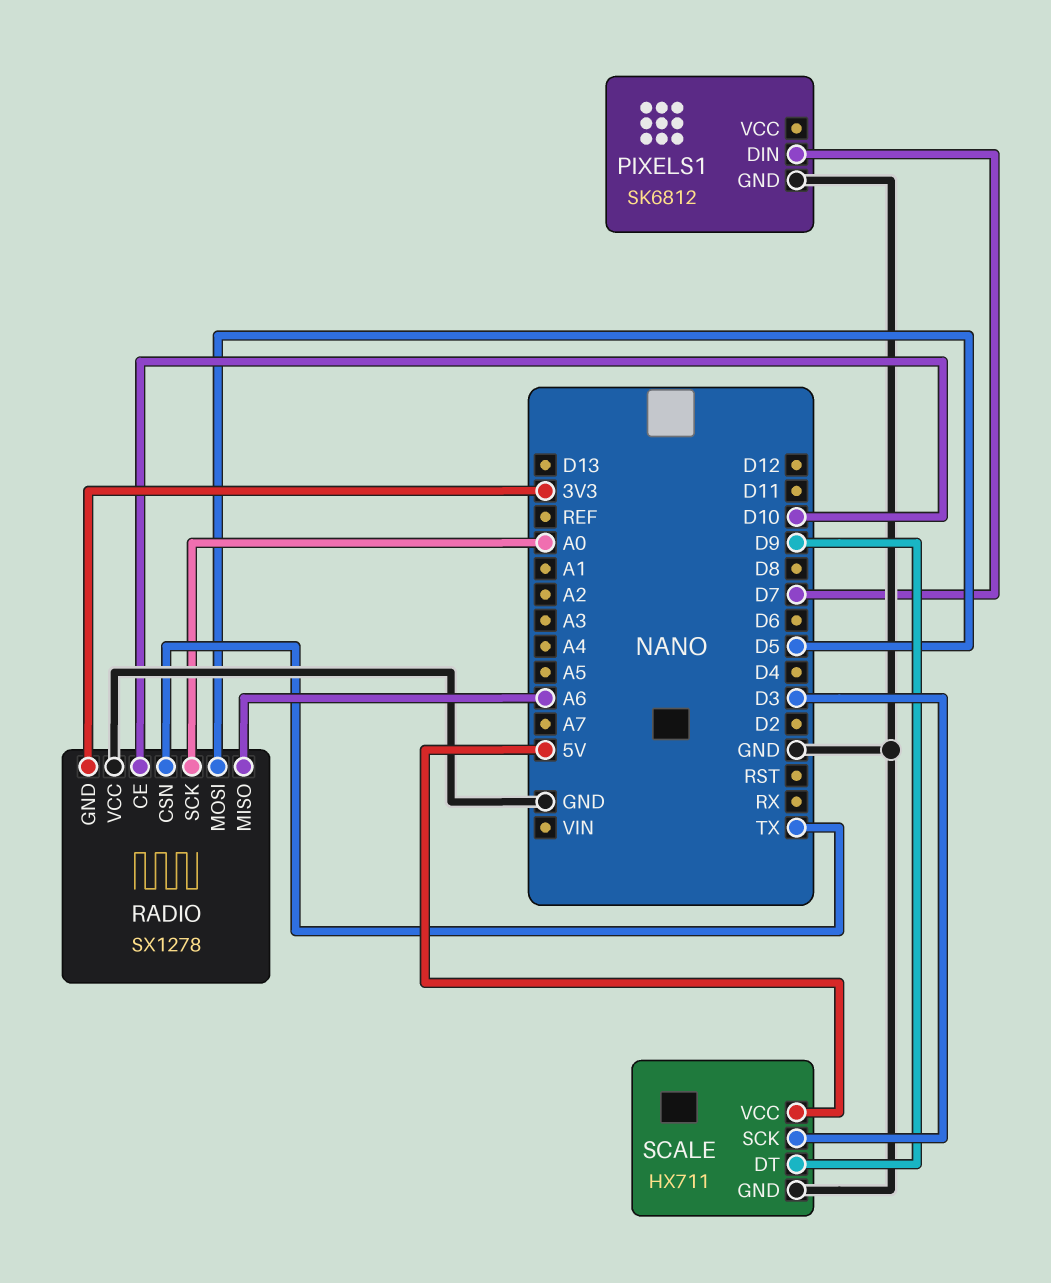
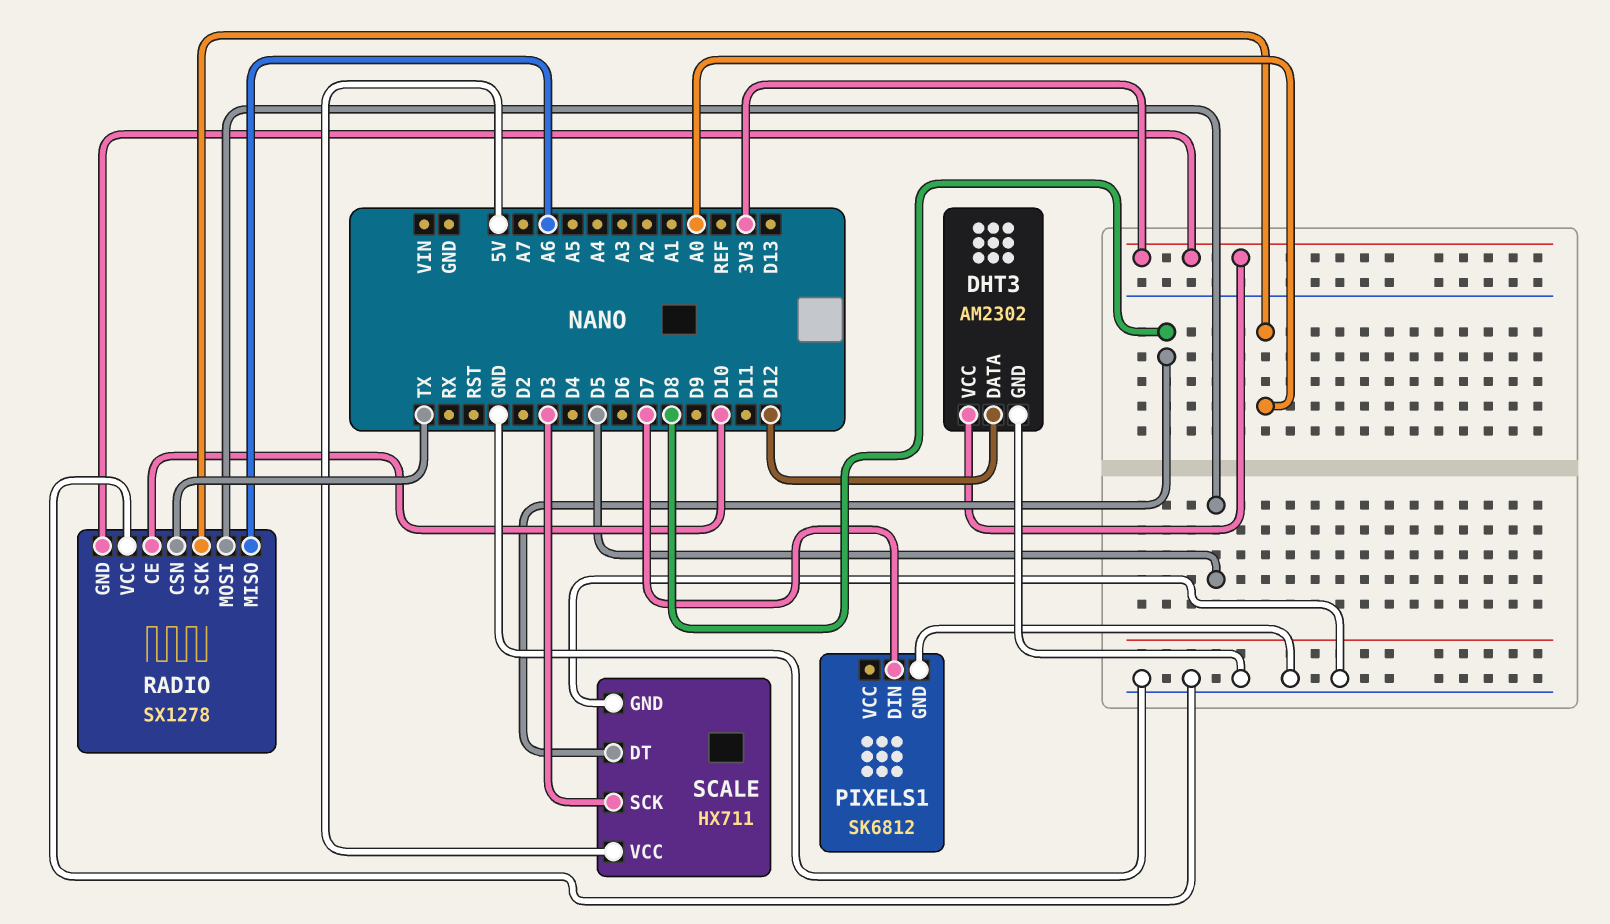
DHT3: none -> AM2302
DHT3 pin DATA: none -> D12
DHT3 pin GND: none -> GND
DHT3 pin VCC: none -> 3V3
SCALE pin DT: D9 -> D8

